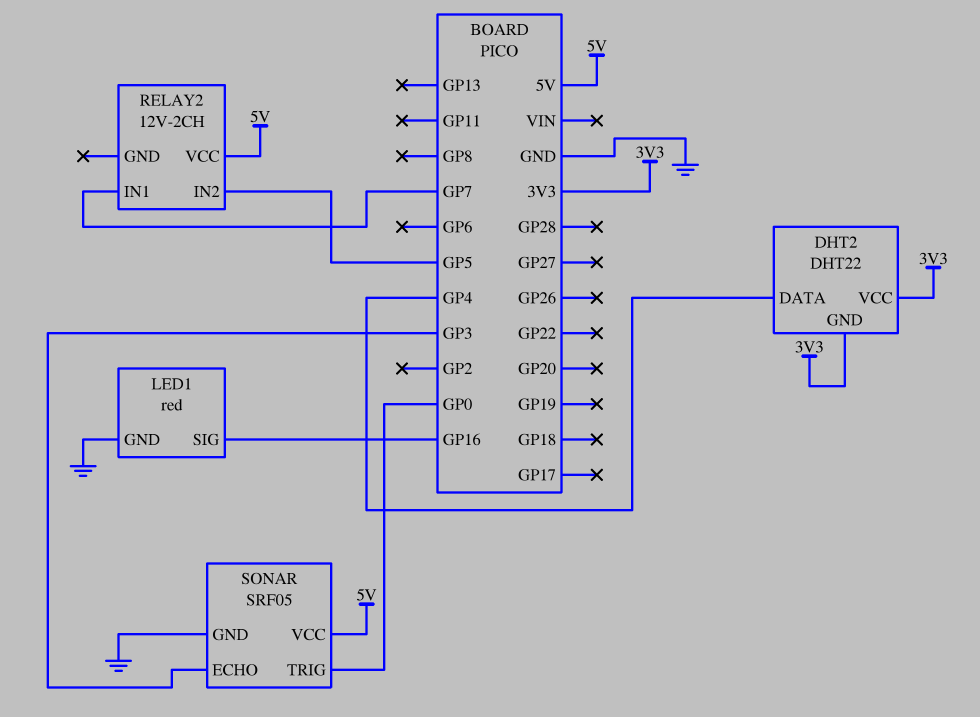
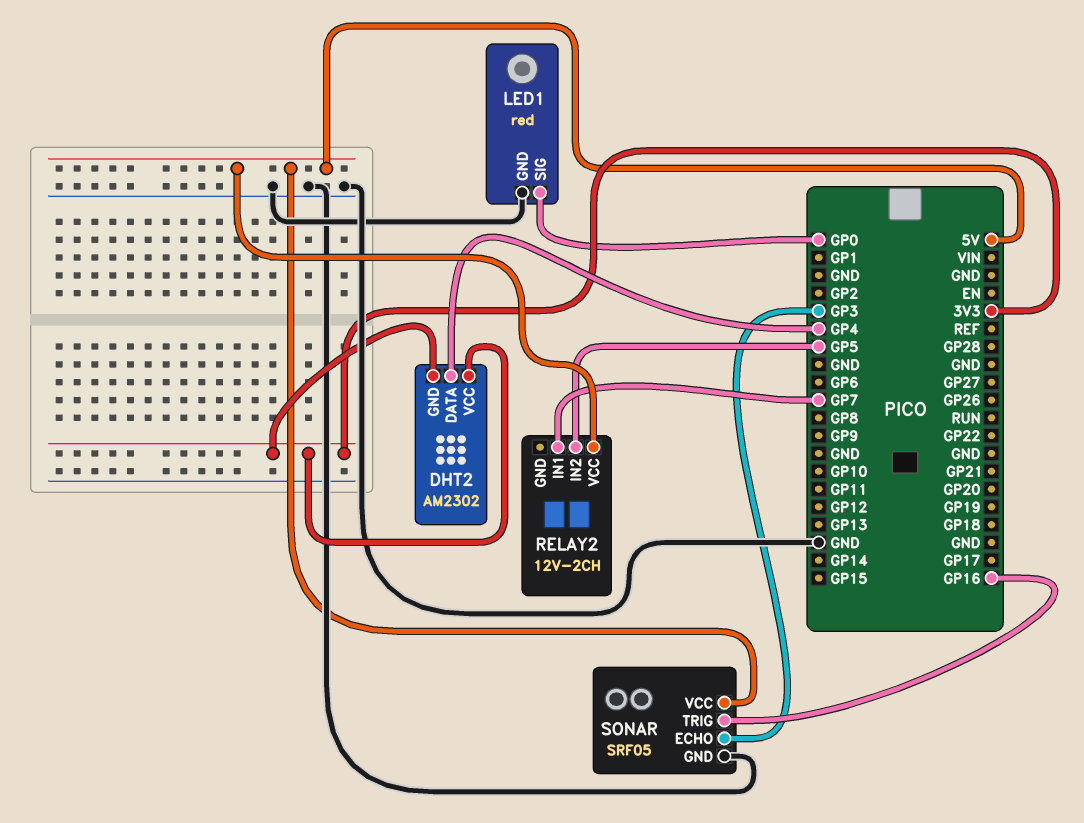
DHT2: DHT22 -> AM2302
LED1 pin SIG: GP16 -> GP0
SONAR pin TRIG: GP0 -> GP16

